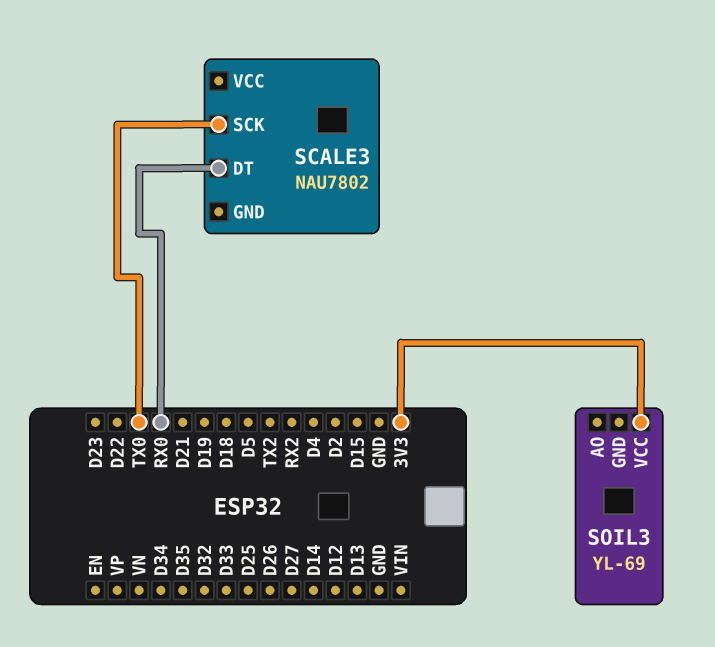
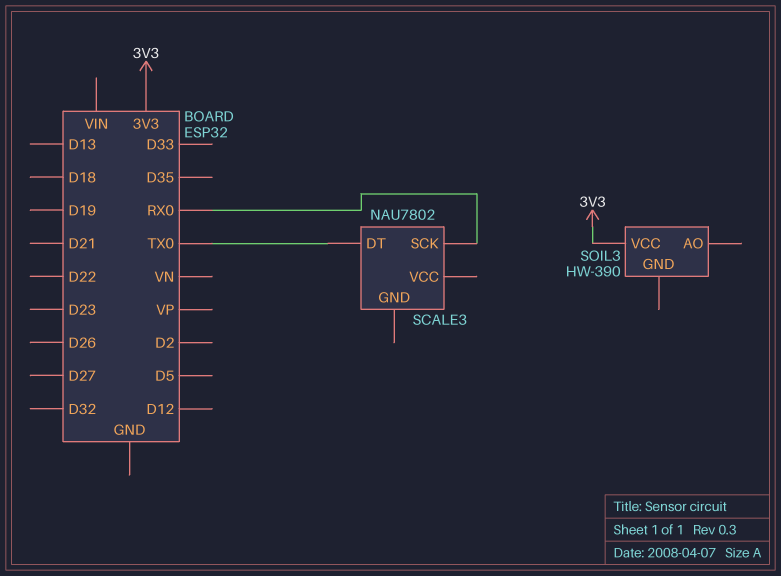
SCALE3 pin DT: RX0 -> TX0
SCALE3 pin SCK: TX0 -> RX0
SOIL3: YL-69 -> HW-390

